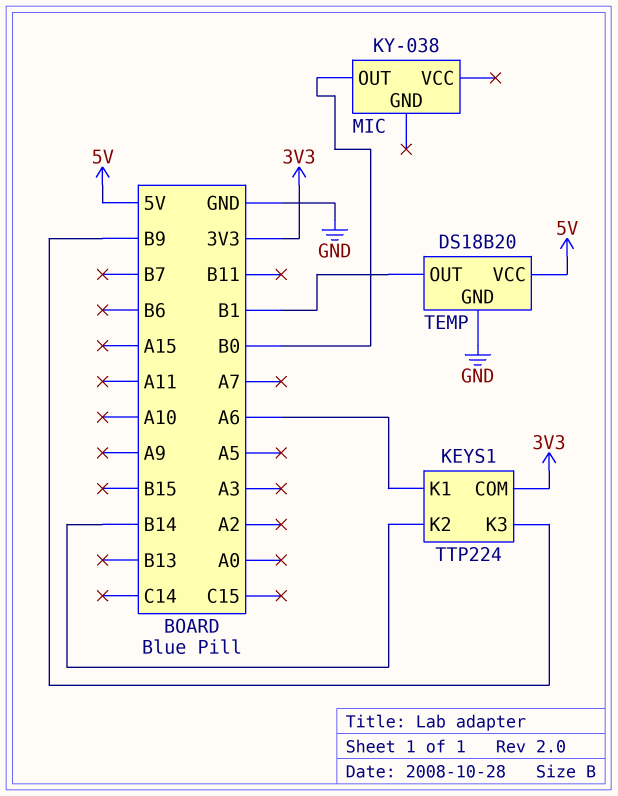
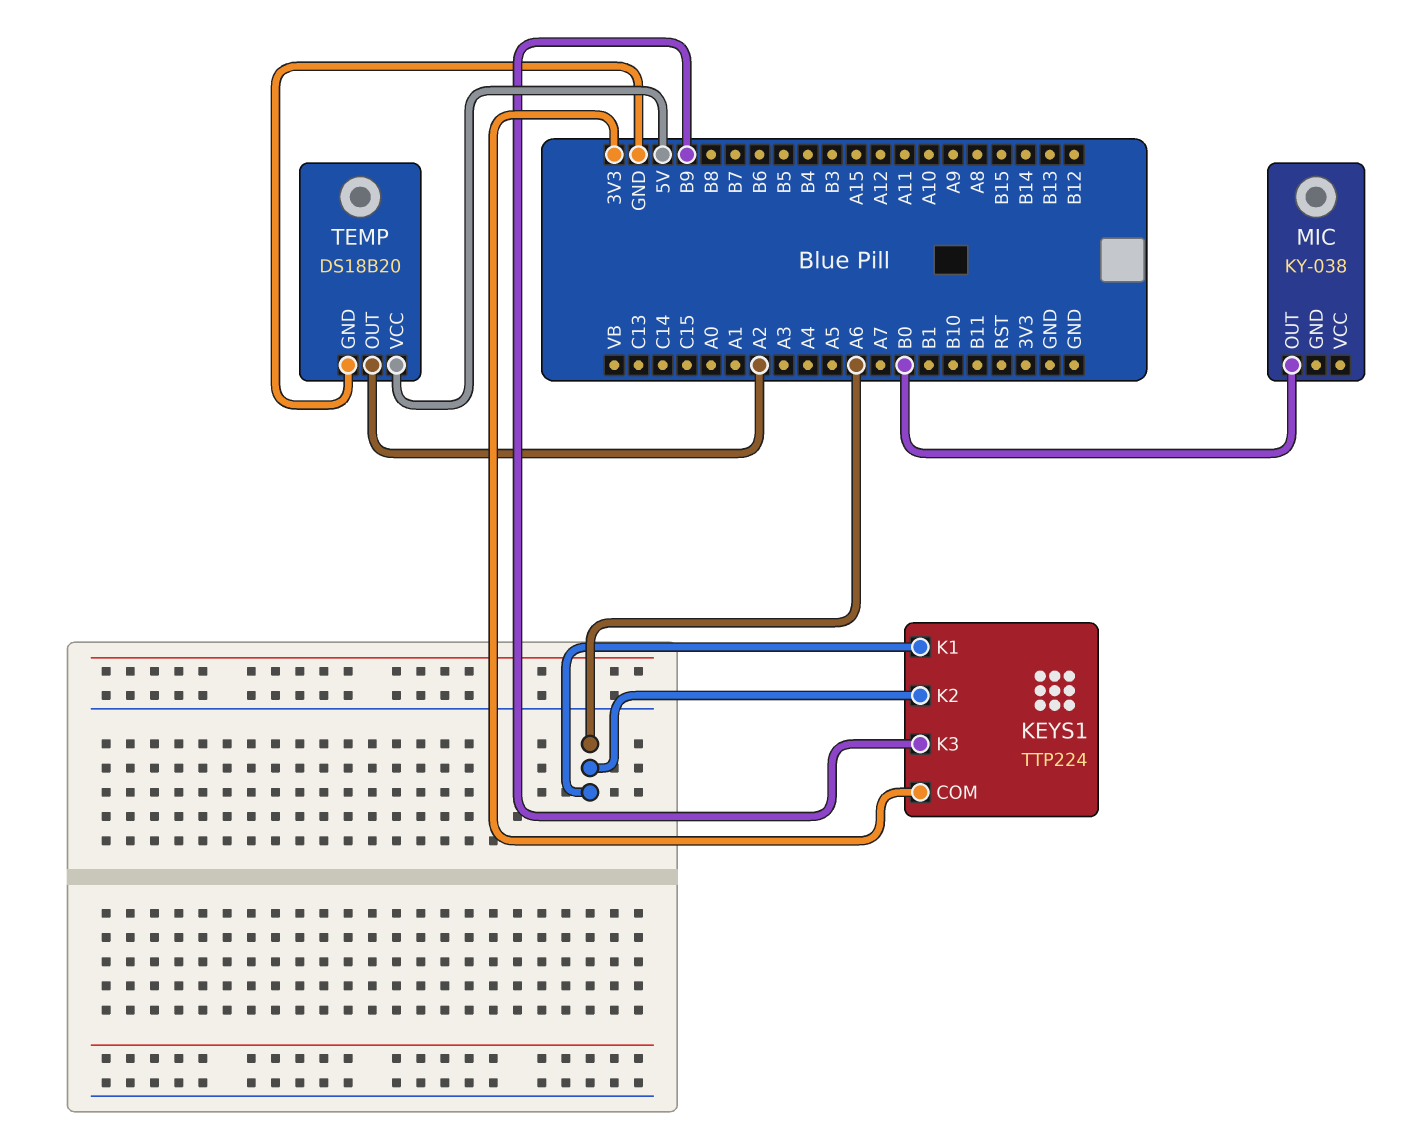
KEYS1 pin K2: B14 -> A6
TEMP pin OUT: B1 -> A2

